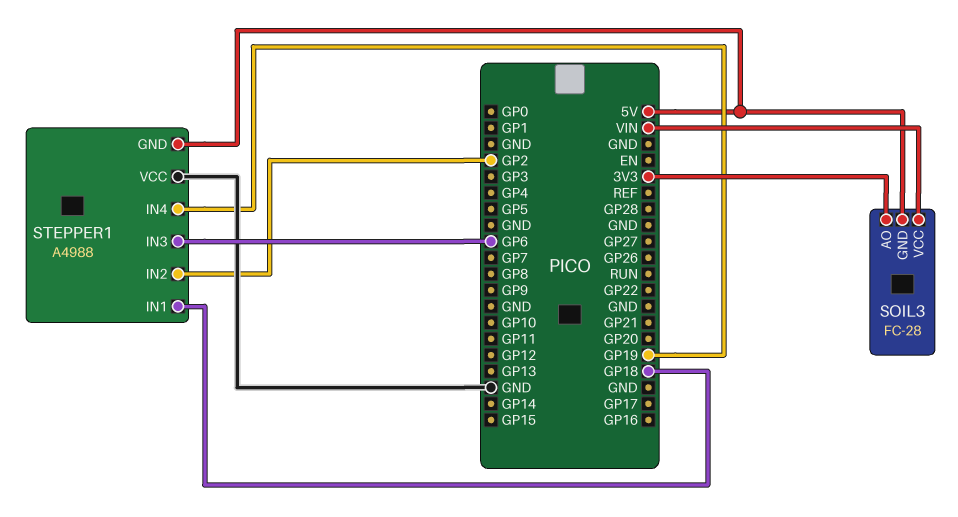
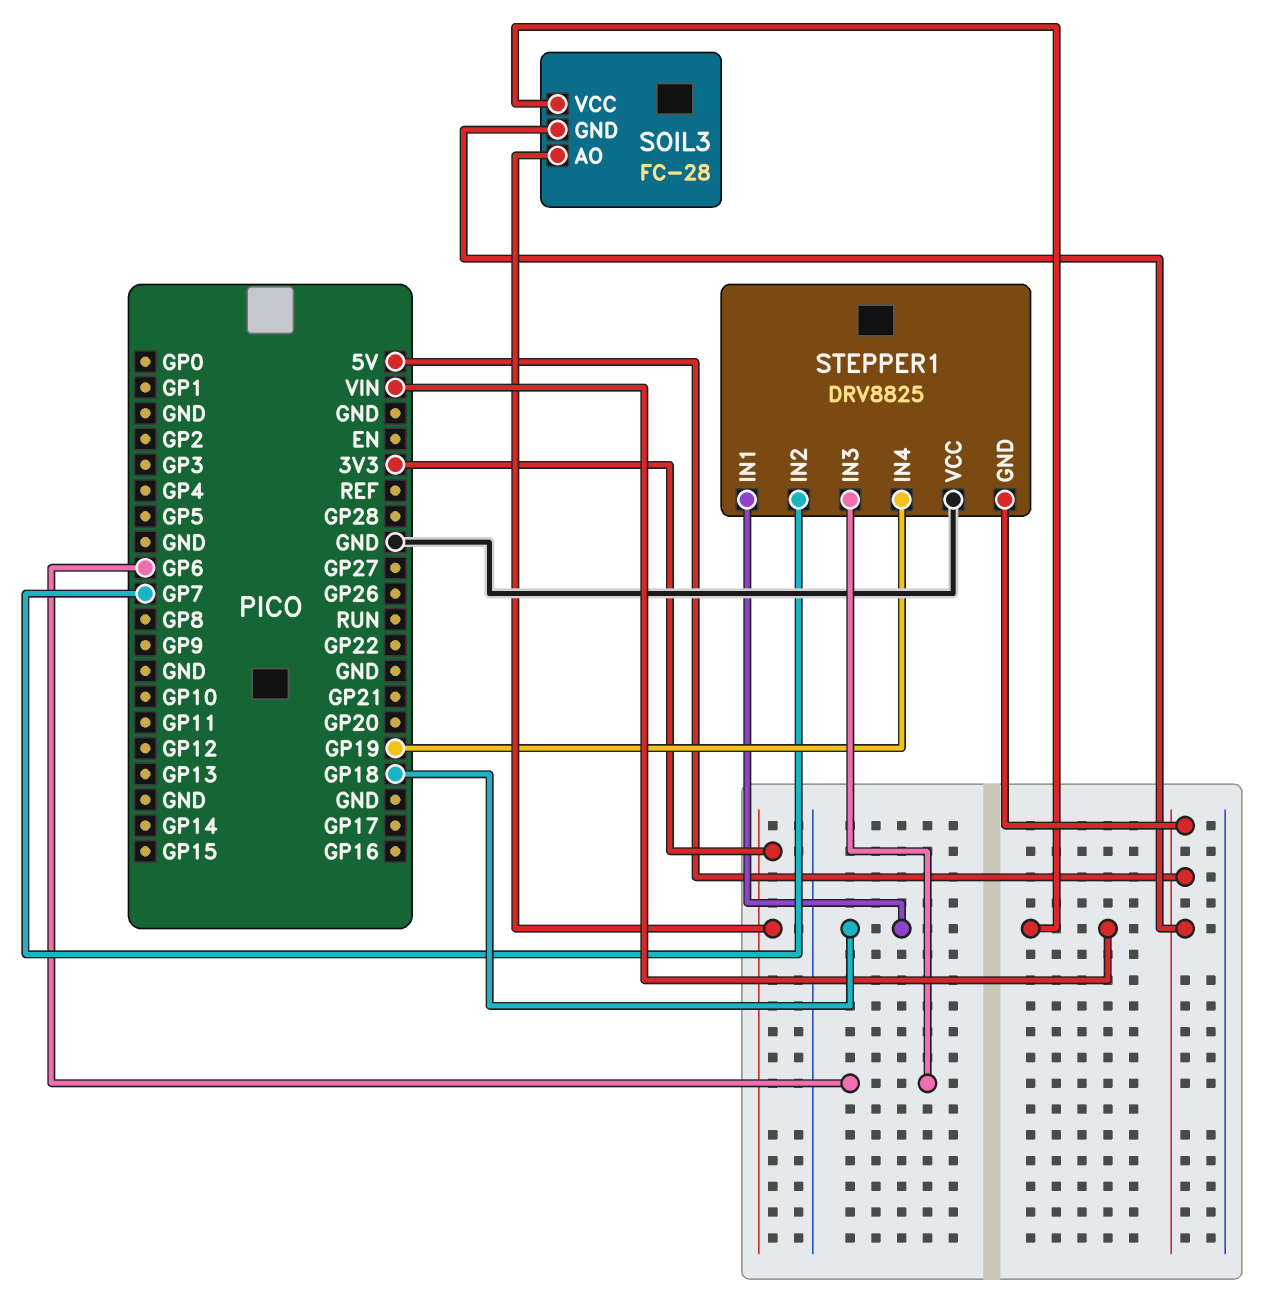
STEPPER1: A4988 -> DRV8825
STEPPER1 pin IN2: GP2 -> GP7

